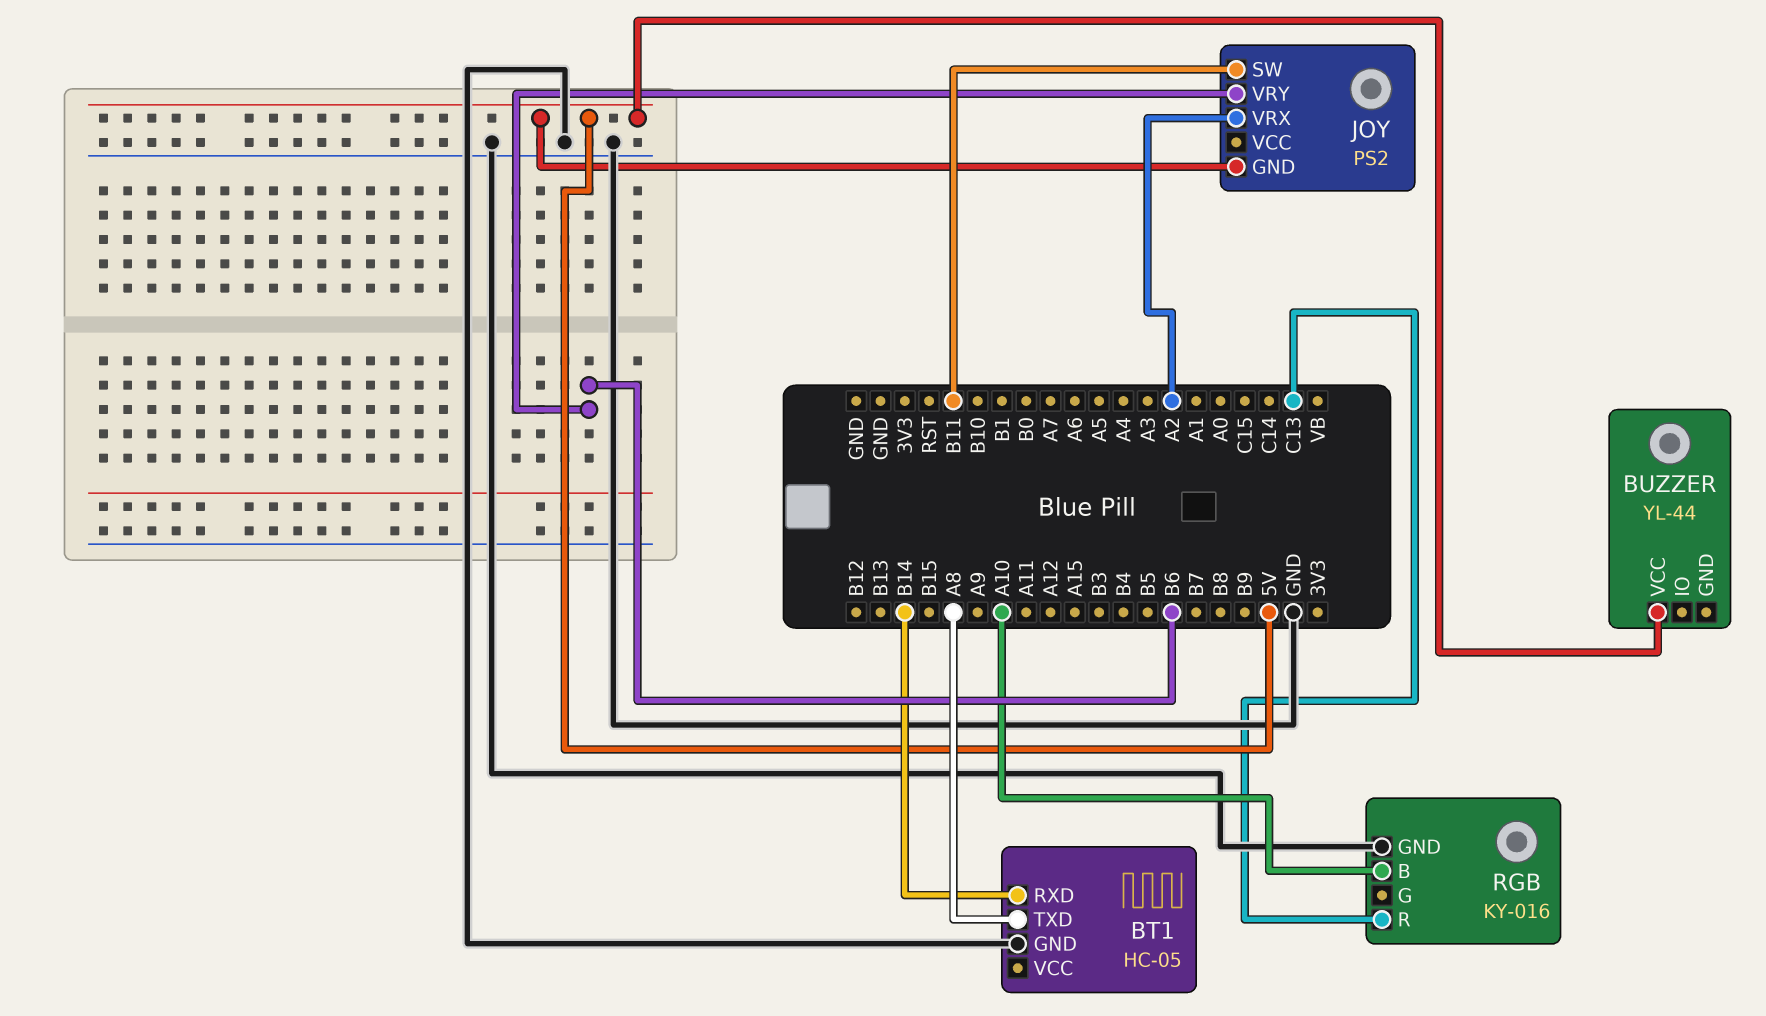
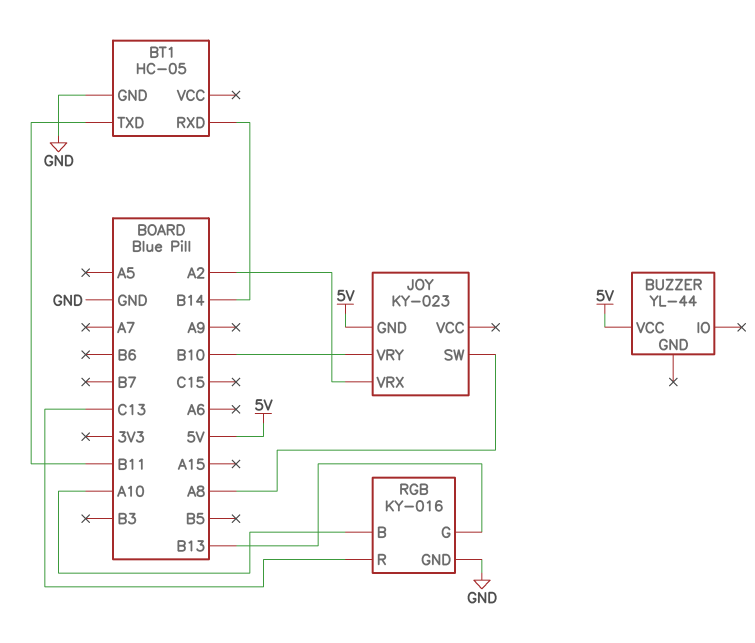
BT1 pin TXD: A8 -> B11
JOY: PS2 -> KY-023
JOY pin SW: B11 -> A8
JOY pin VRY: B6 -> B10
RGB pin G: none -> B13

